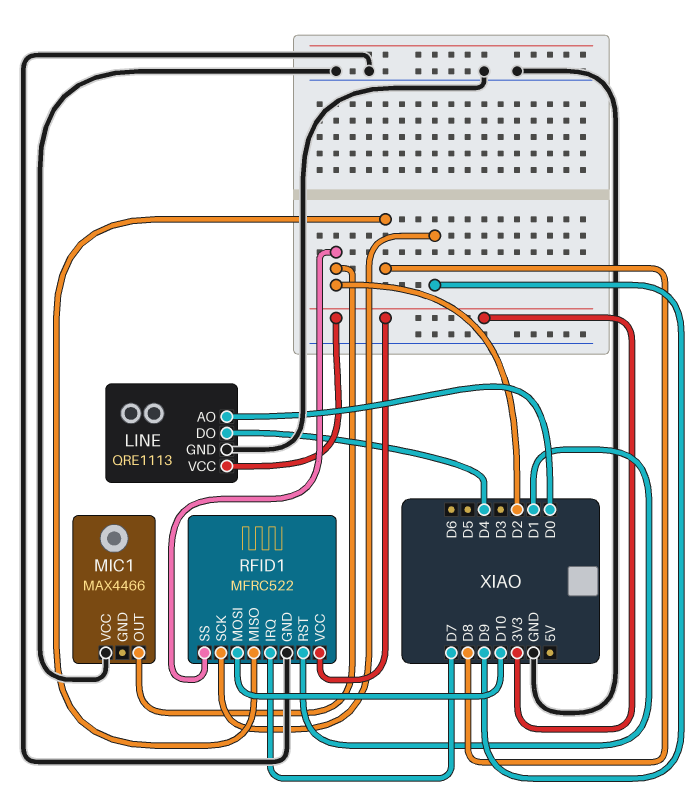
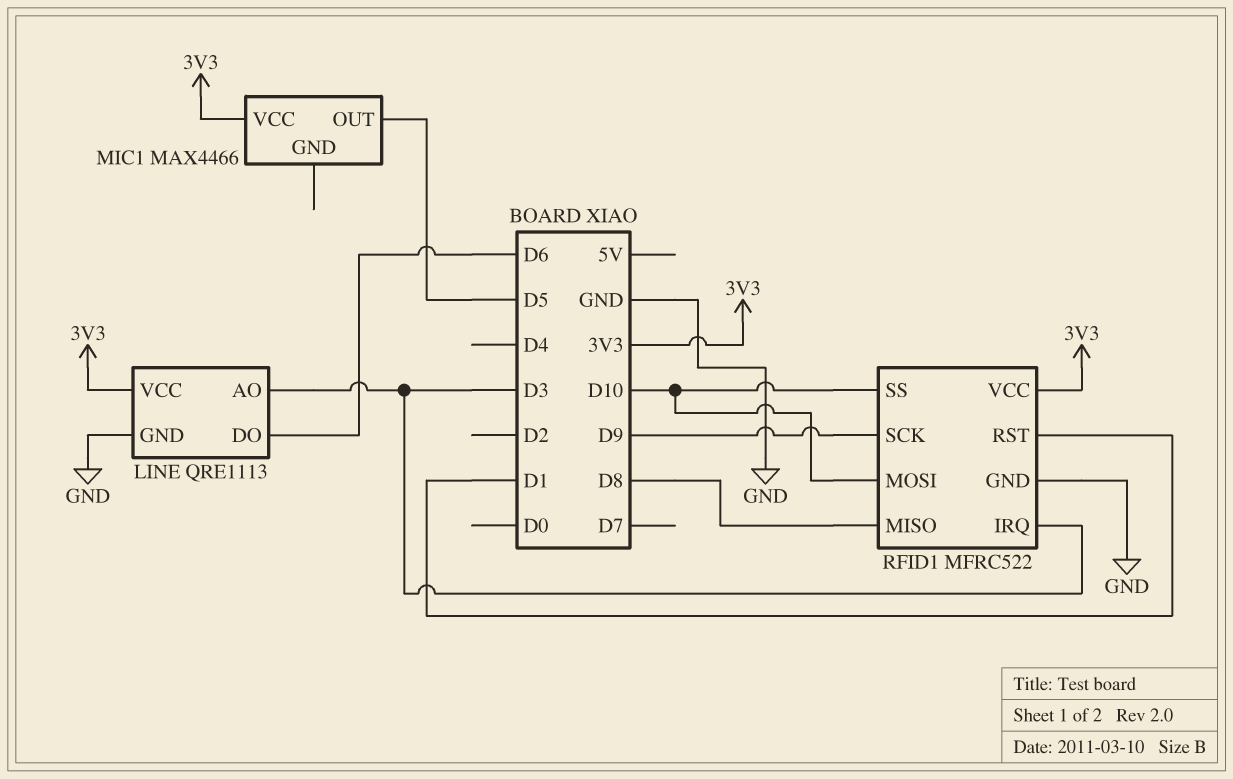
LINE pin AO: D0 -> D3
LINE pin DO: D4 -> D6
MIC1 pin OUT: D2 -> D5
MIC1 pin VCC: GND -> 3V3
RFID1 pin IRQ: D7 -> D3
RFID1 pin SS: D2 -> D10

